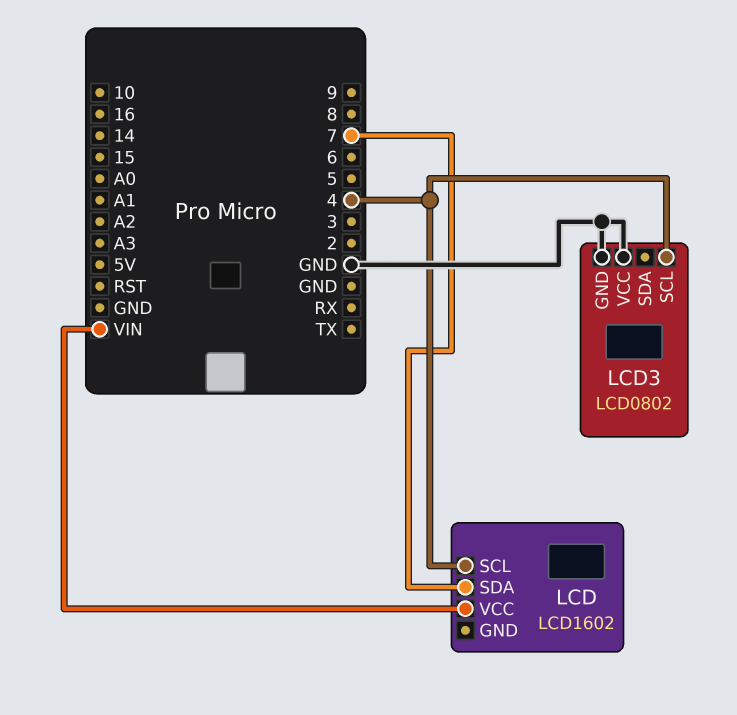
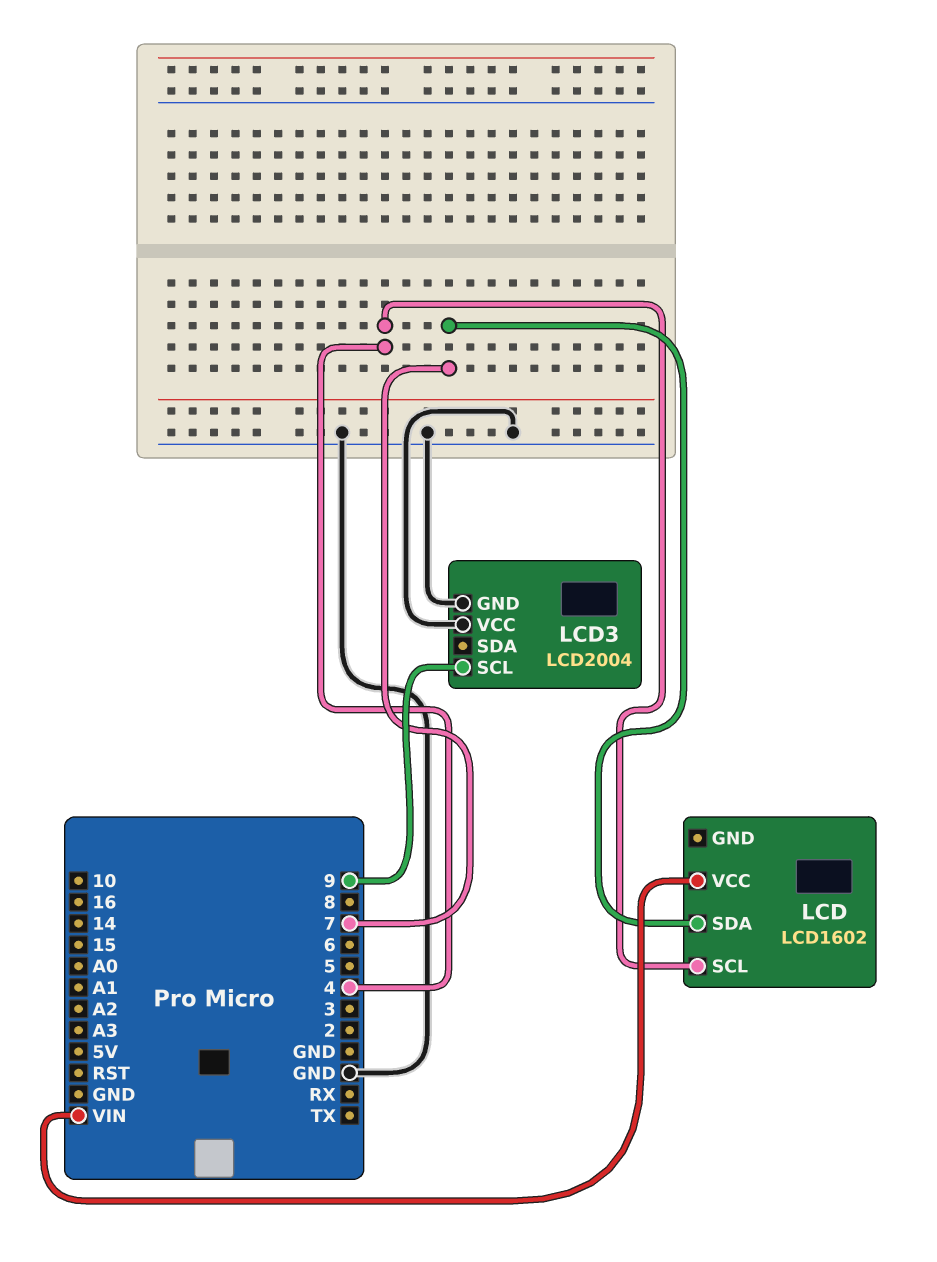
LCD3: LCD0802 -> LCD2004
LCD3 pin SCL: 4 -> 9

